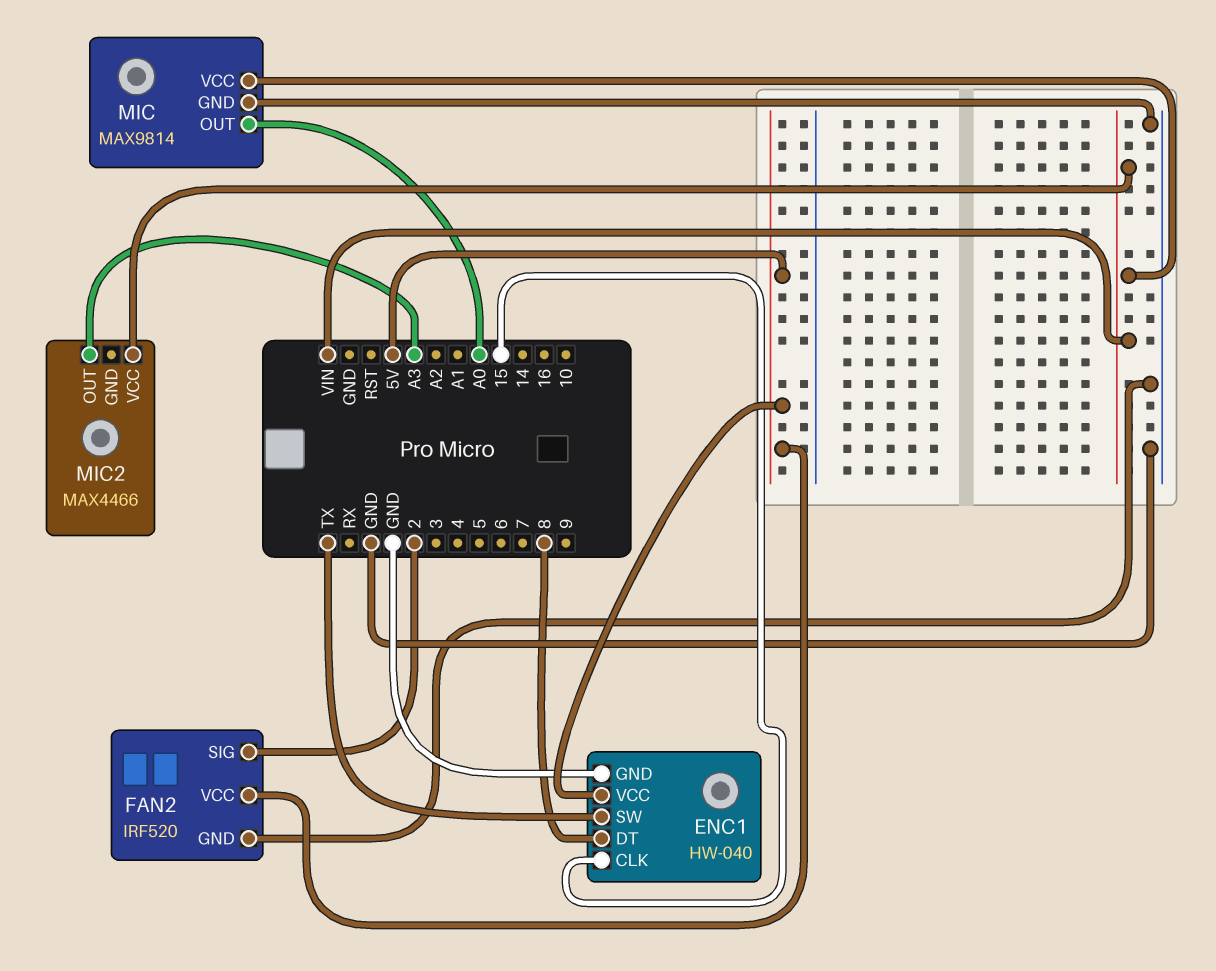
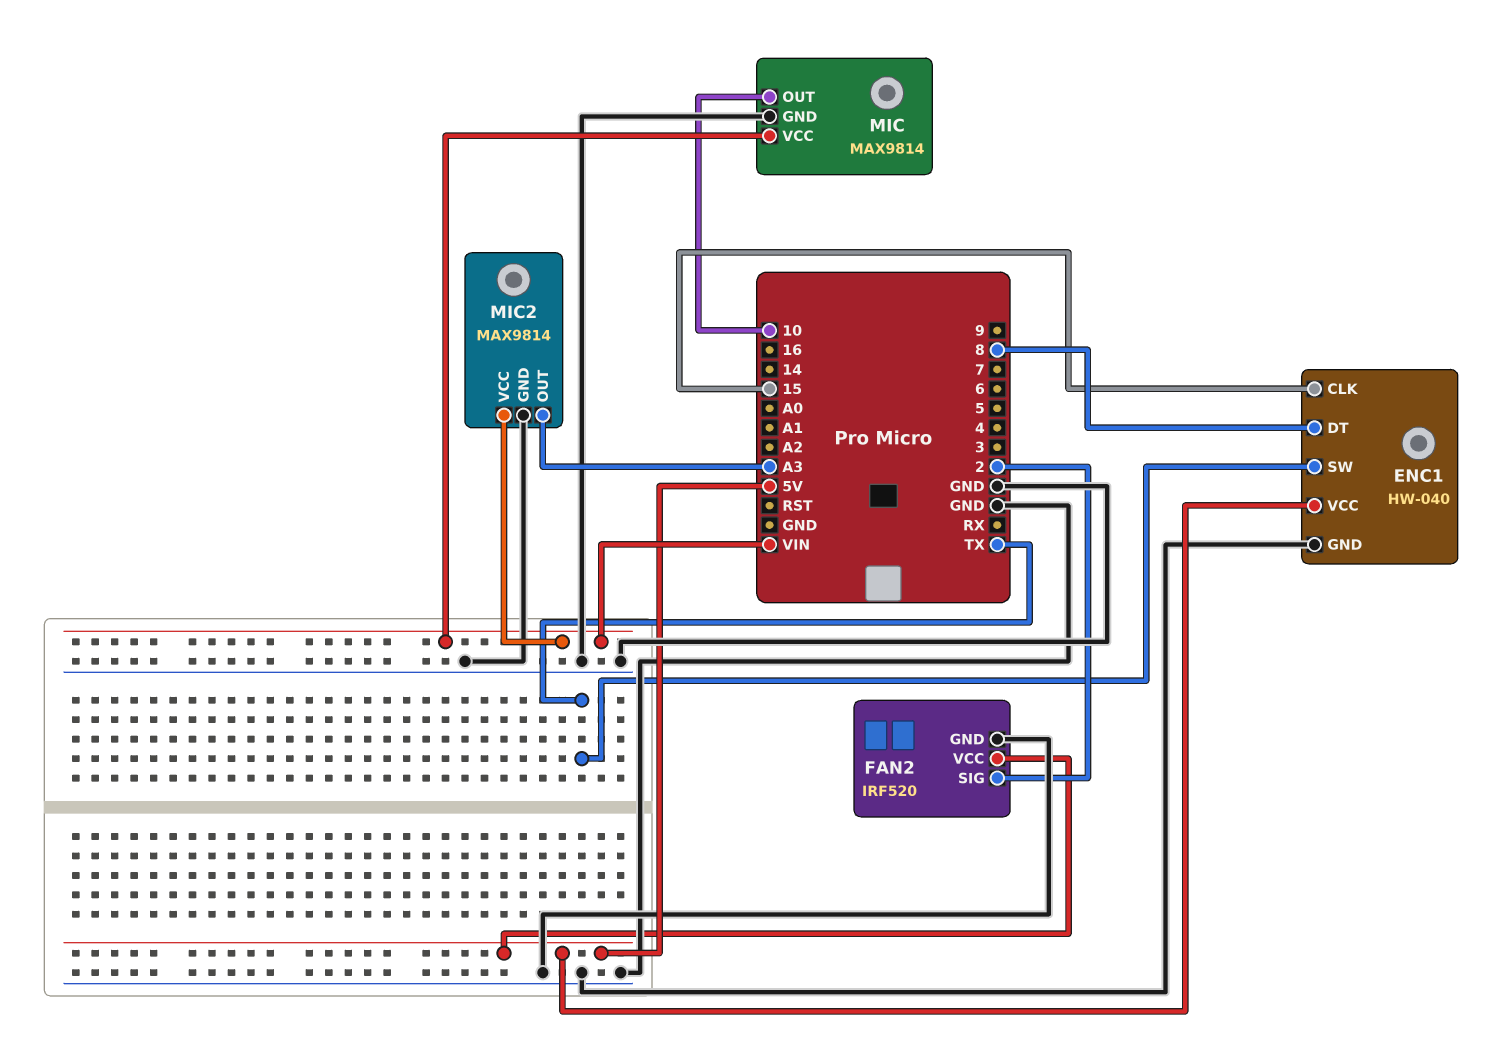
MIC pin OUT: A0 -> 10
MIC2: MAX4466 -> MAX9814
MIC2 pin GND: none -> GND

